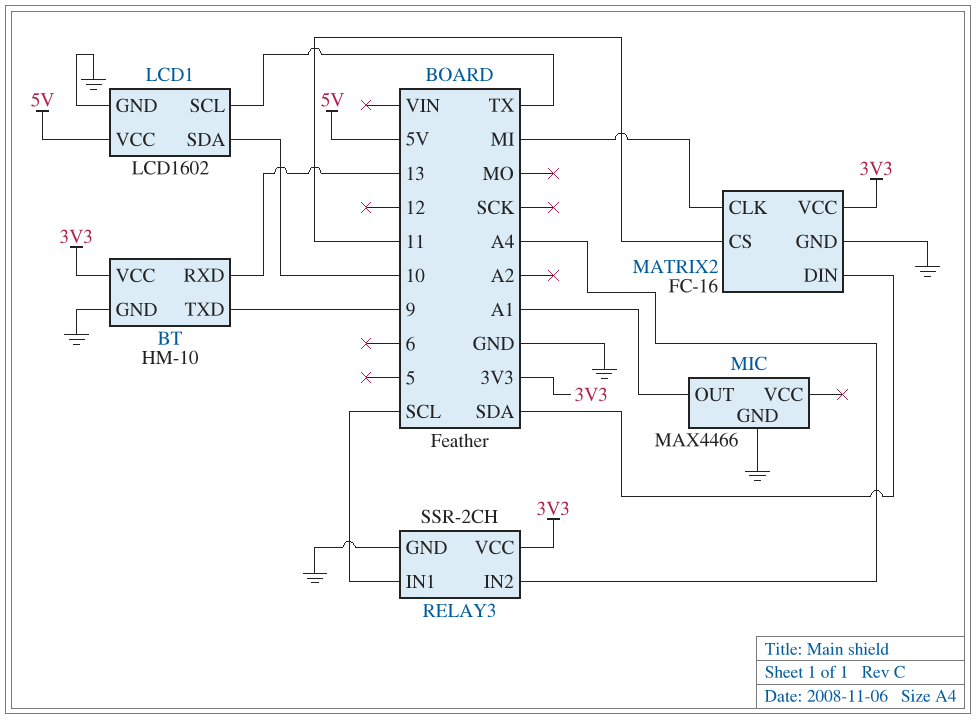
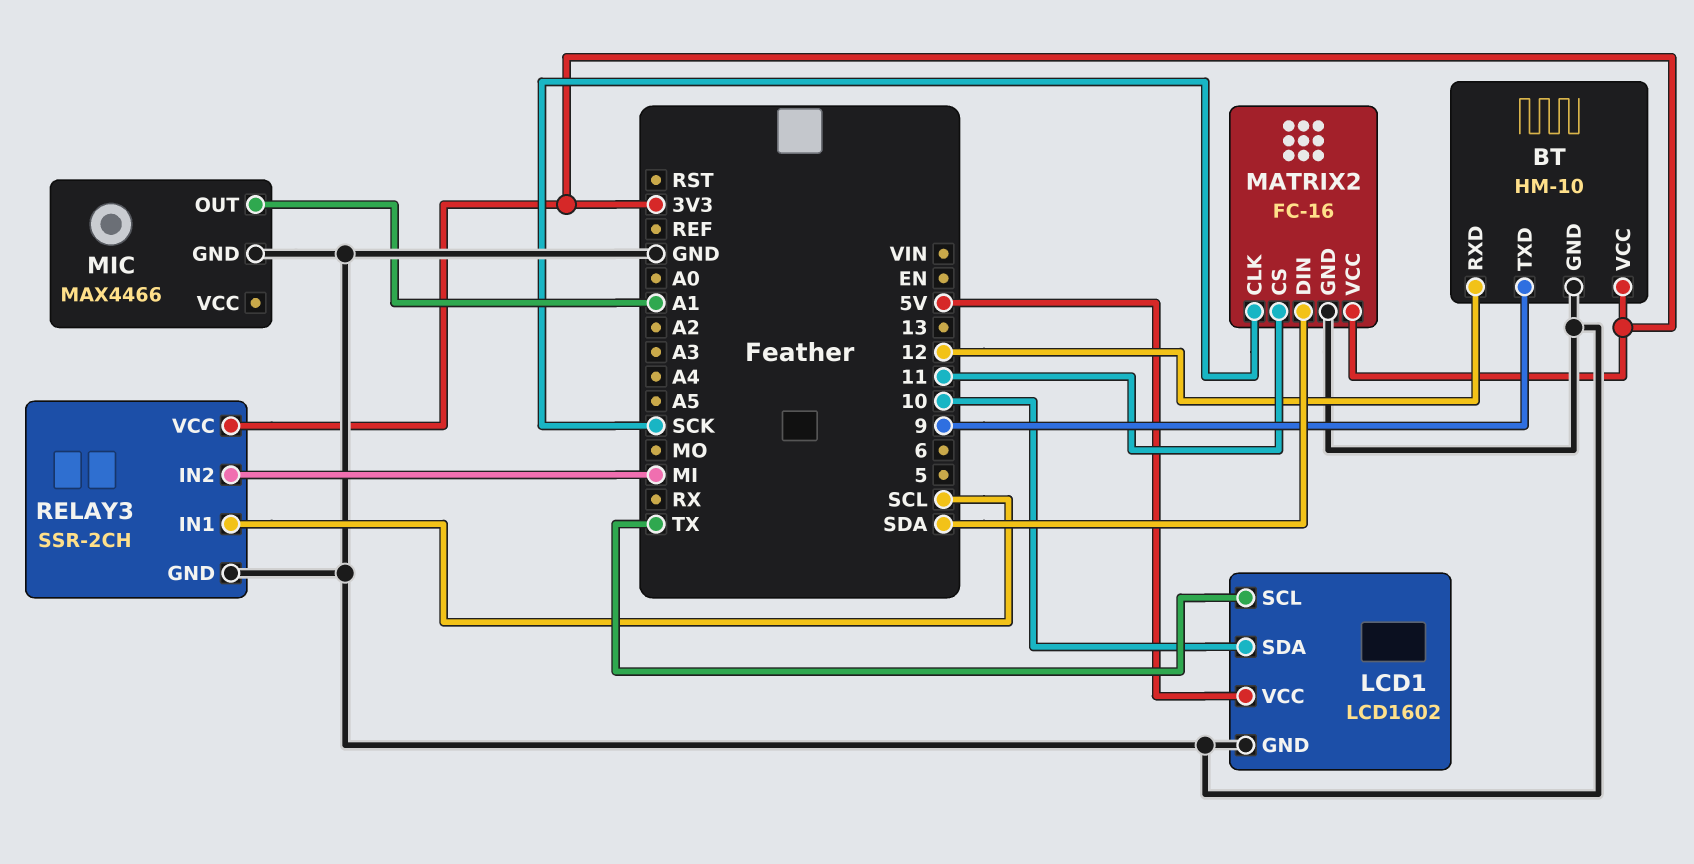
BT pin RXD: 13 -> 12
MATRIX2 pin CLK: MI -> SCK
RELAY3 pin IN2: A4 -> MI

